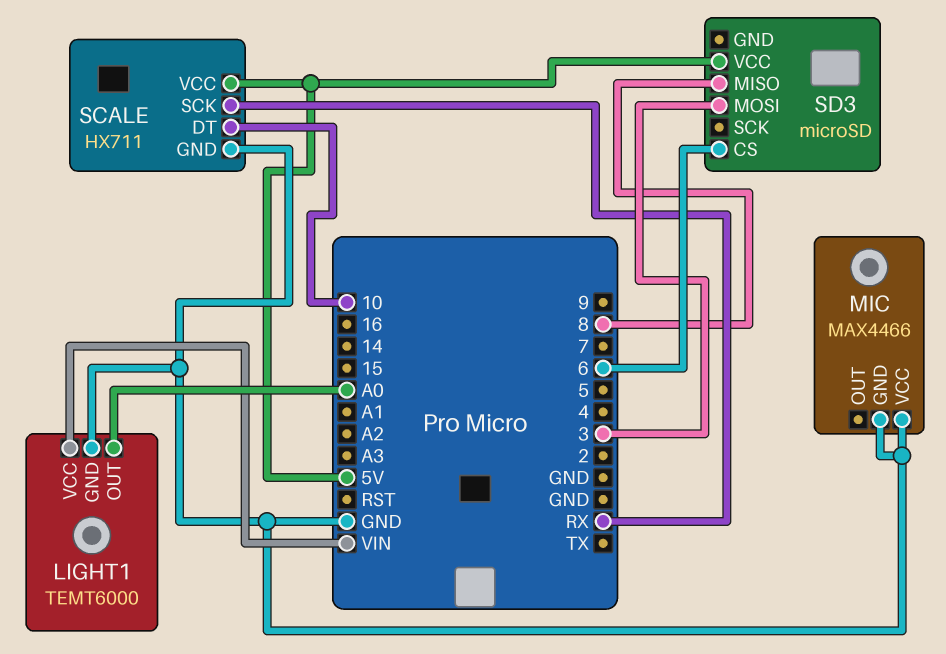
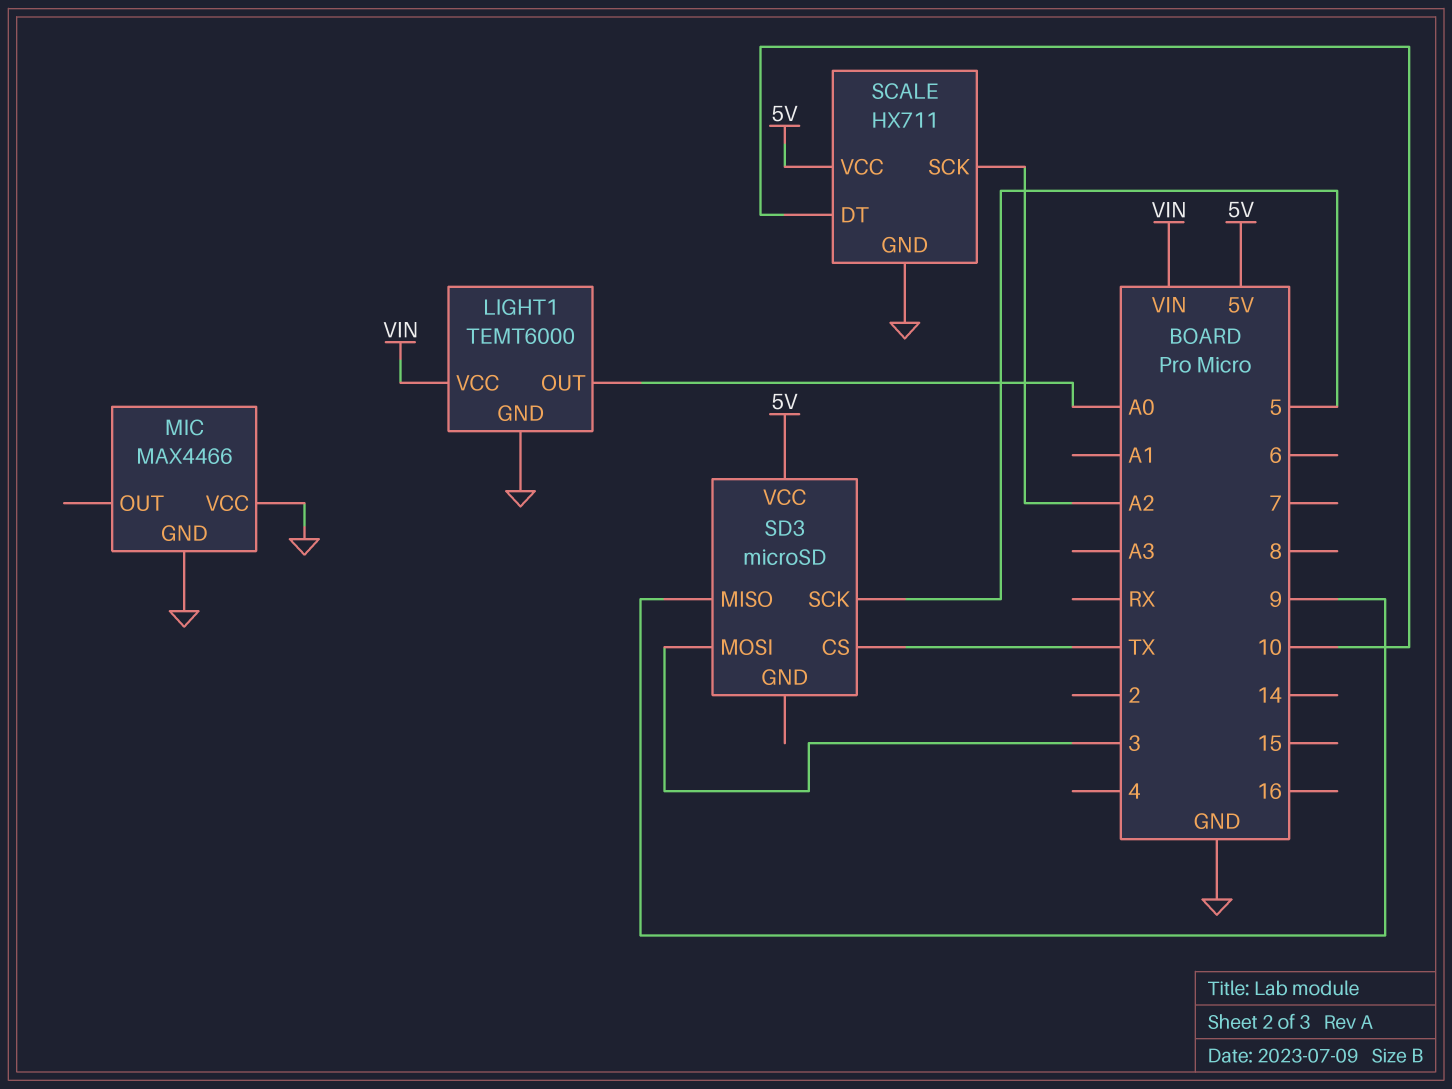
SCALE pin SCK: RX -> A2
SD3 pin CS: 6 -> TX
SD3 pin MISO: 8 -> 9
SD3 pin SCK: none -> 5

